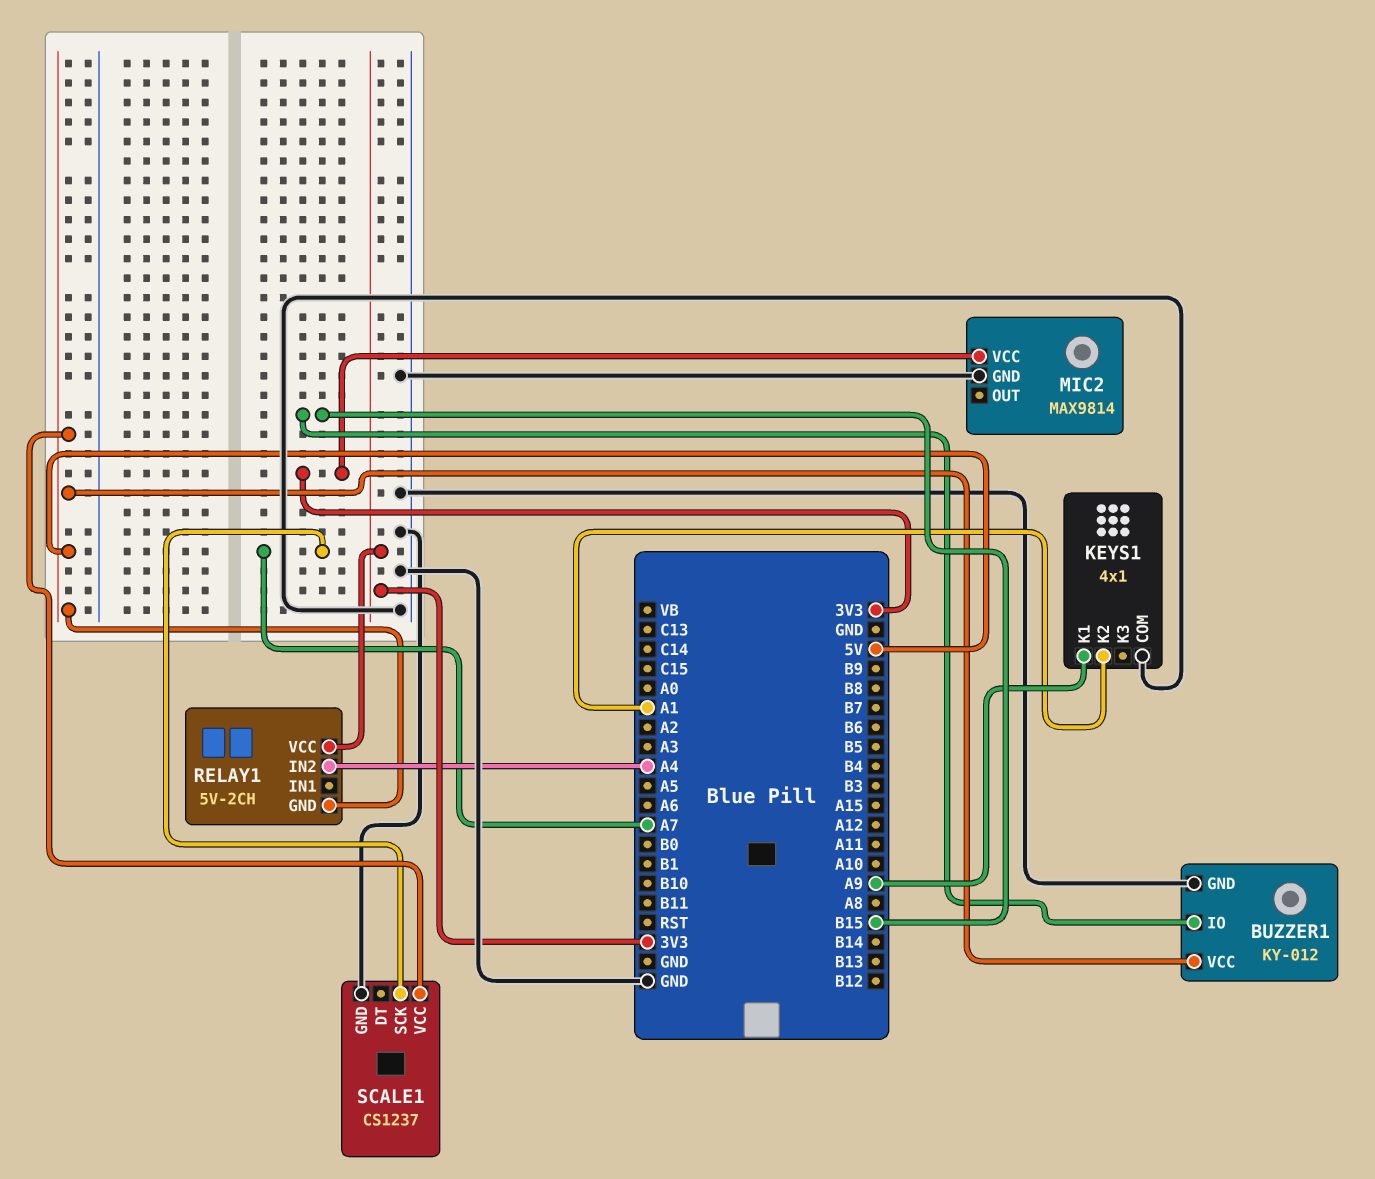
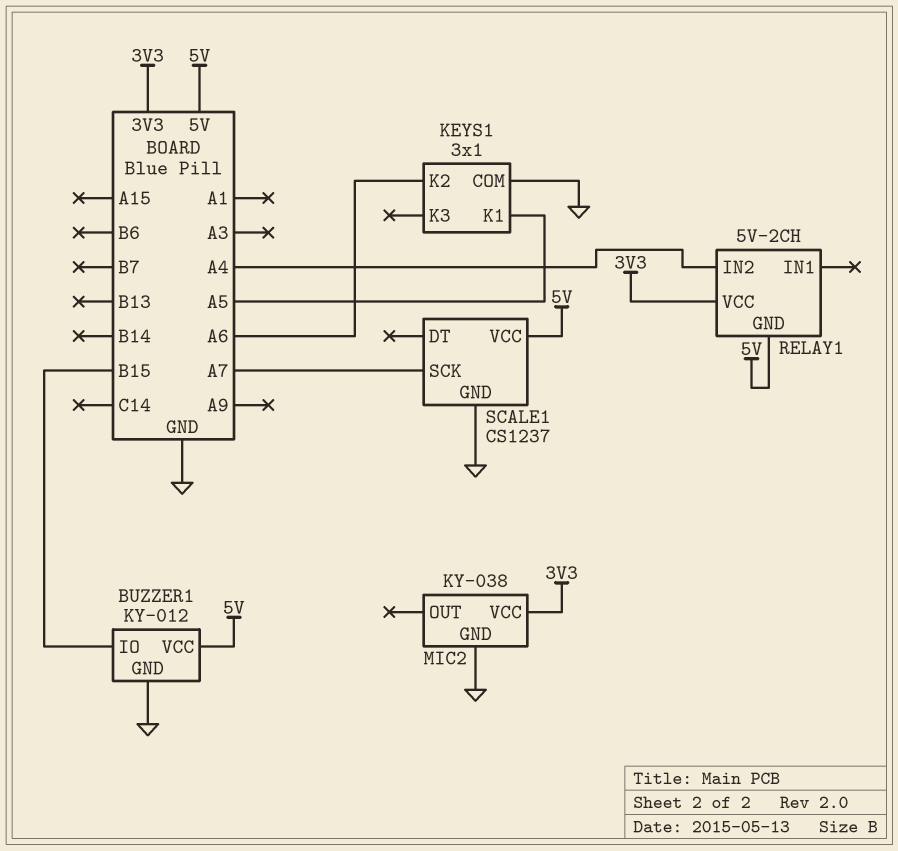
KEYS1: 4x1 -> 3x1
KEYS1 pin K1: A9 -> A5
KEYS1 pin K2: A1 -> A6
MIC2: MAX9814 -> KY-038

